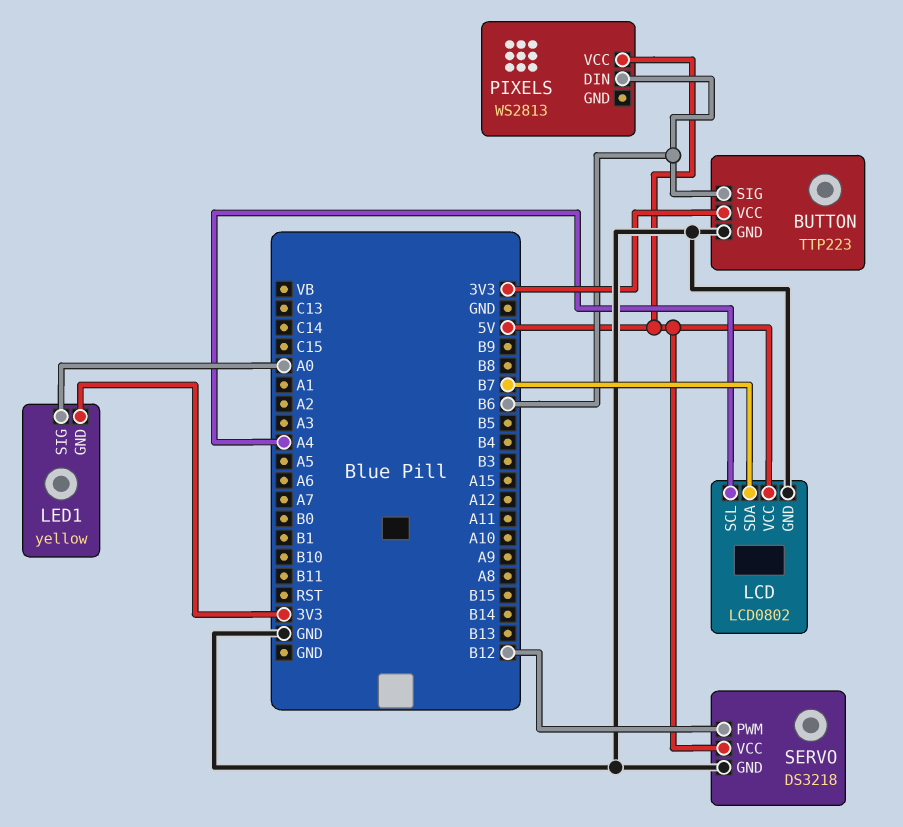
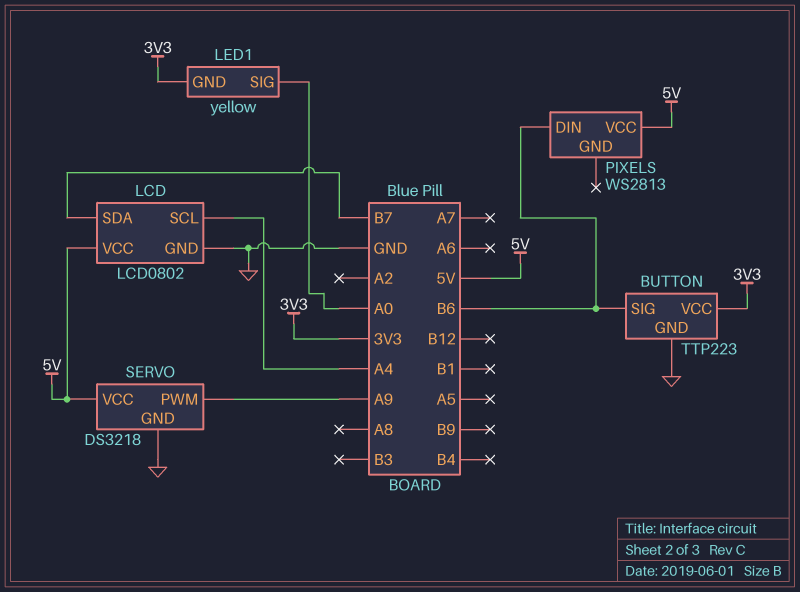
SERVO pin PWM: B12 -> A9

